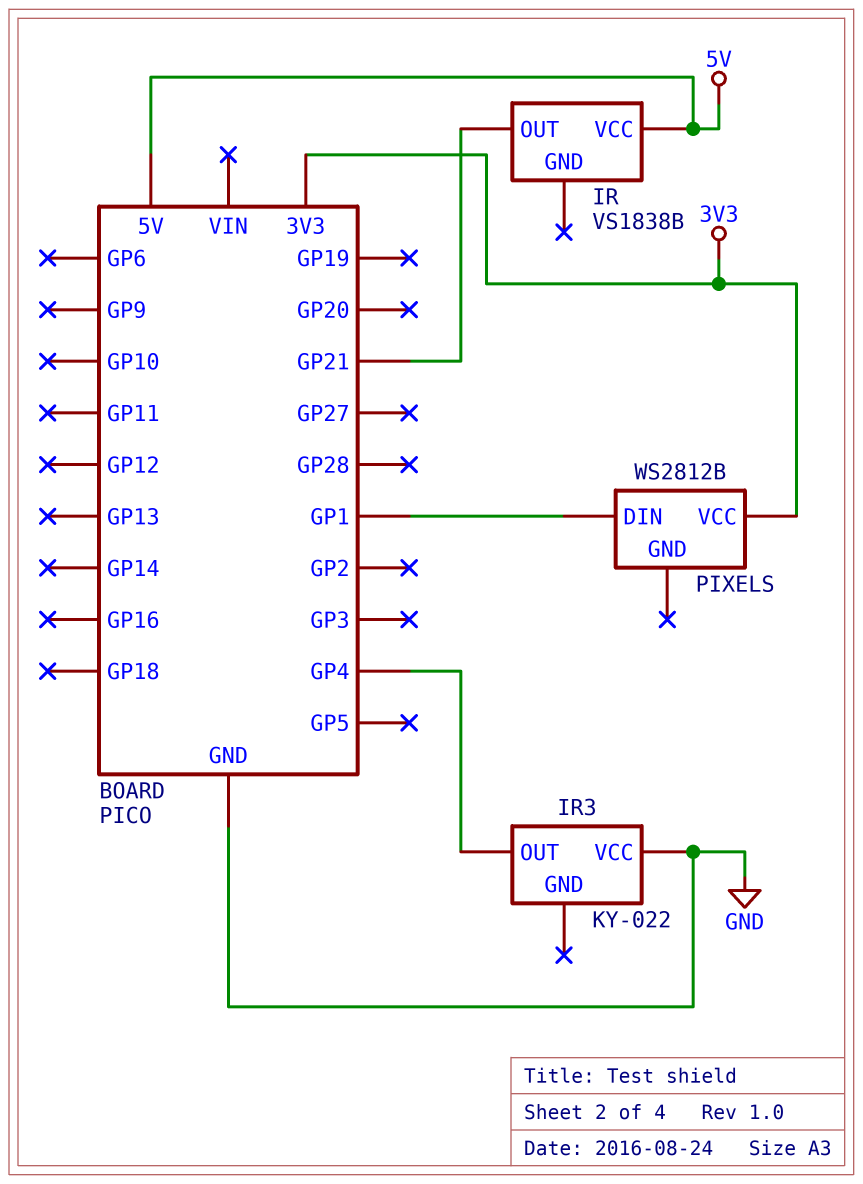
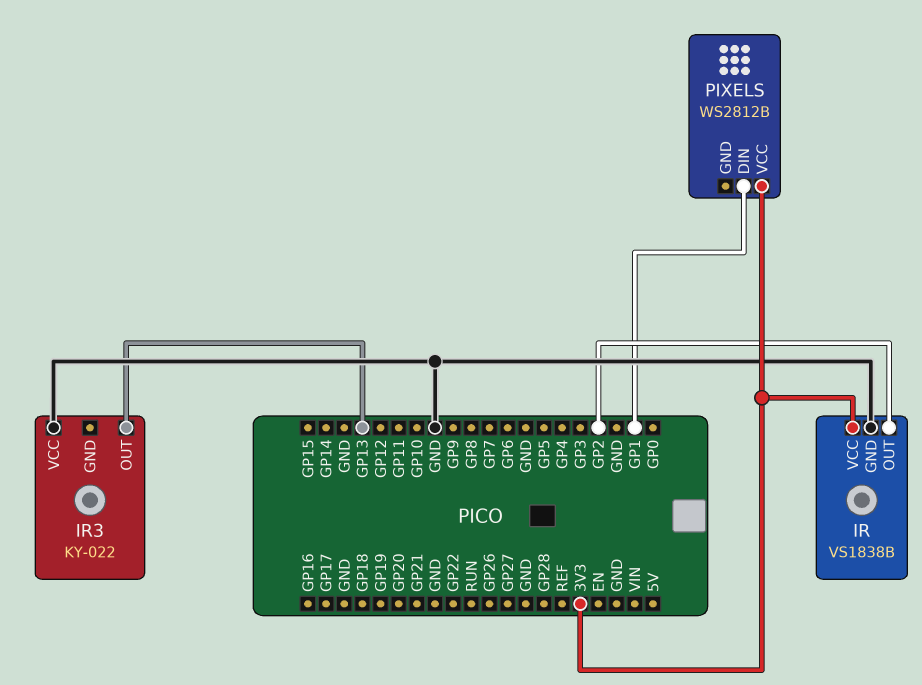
IR pin GND: none -> GND
IR pin OUT: GP21 -> GP2
IR pin VCC: 5V -> 3V3
IR3 pin OUT: GP4 -> GP13

